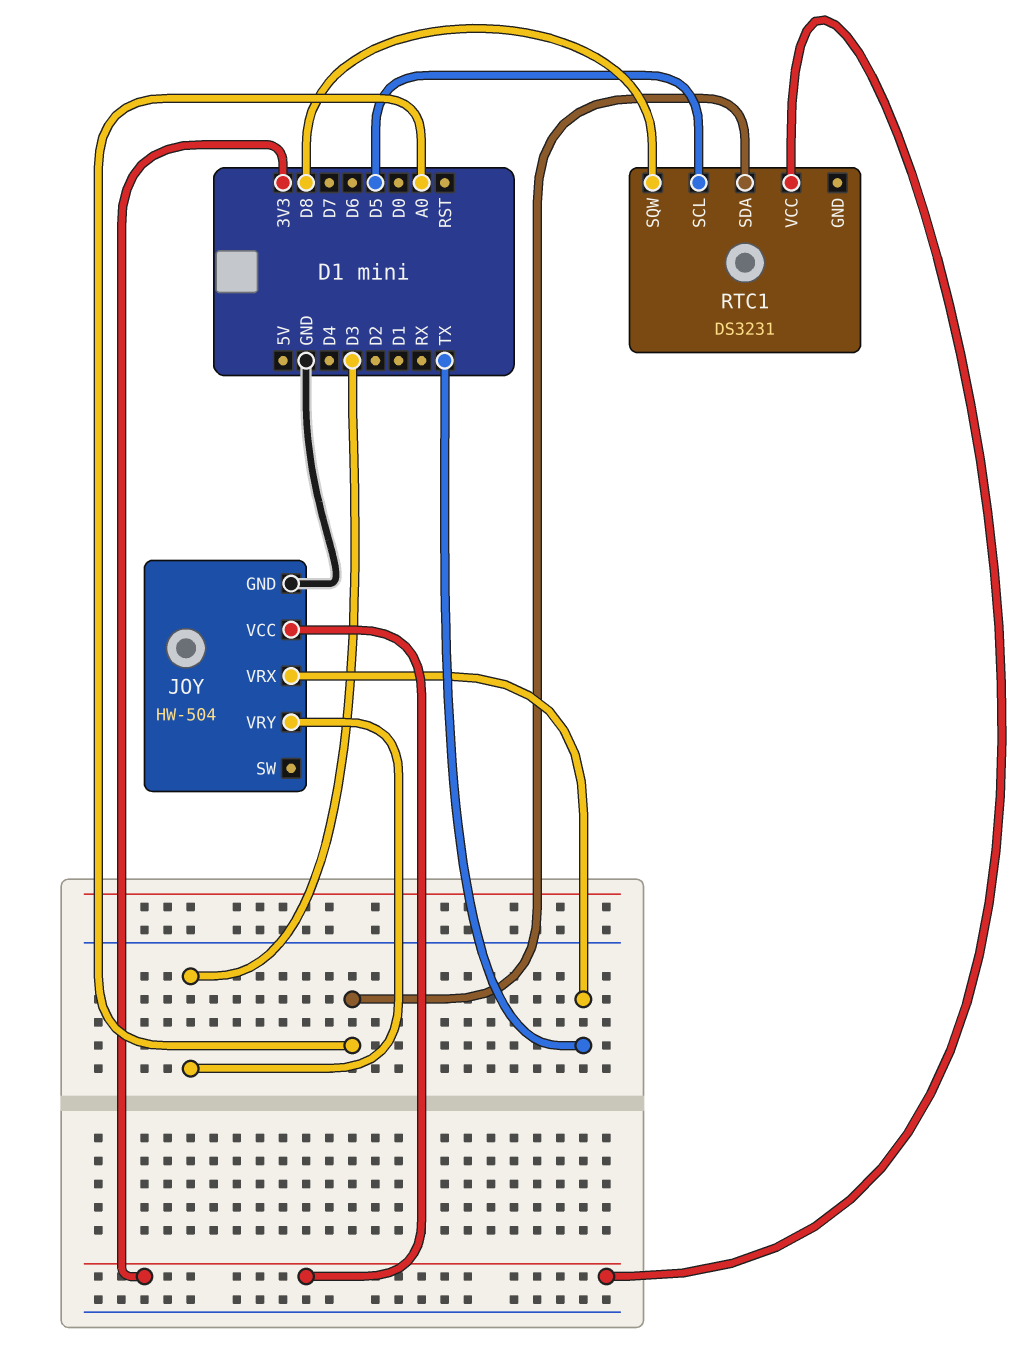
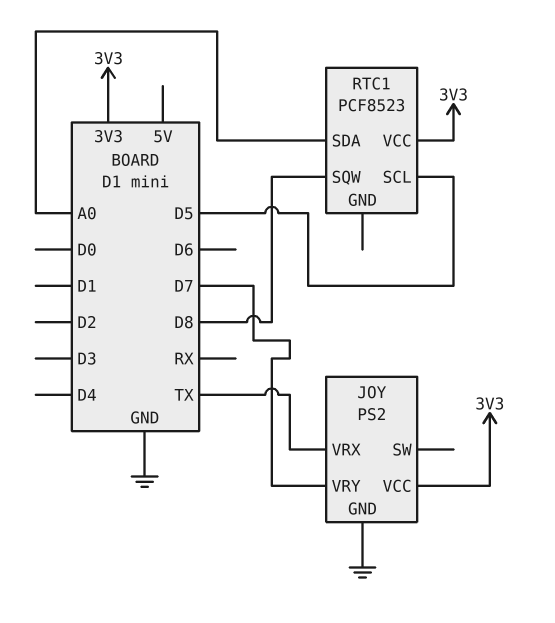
JOY: HW-504 -> PS2
JOY pin VRY: D3 -> D7
RTC1: DS3231 -> PCF8523

